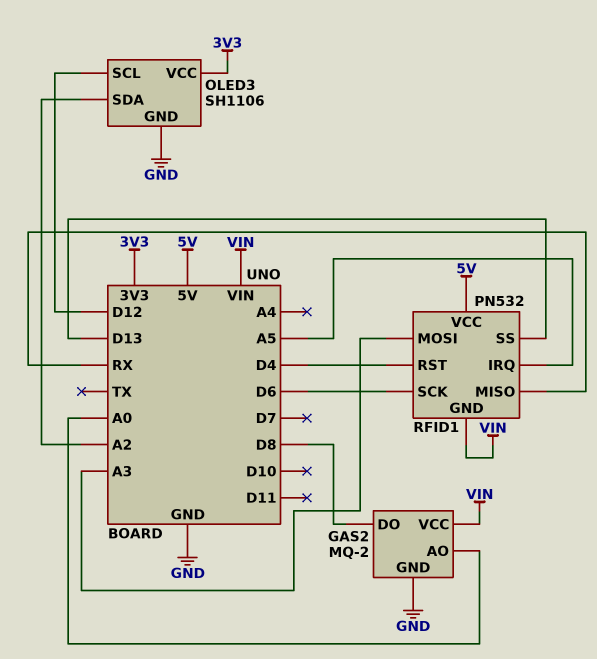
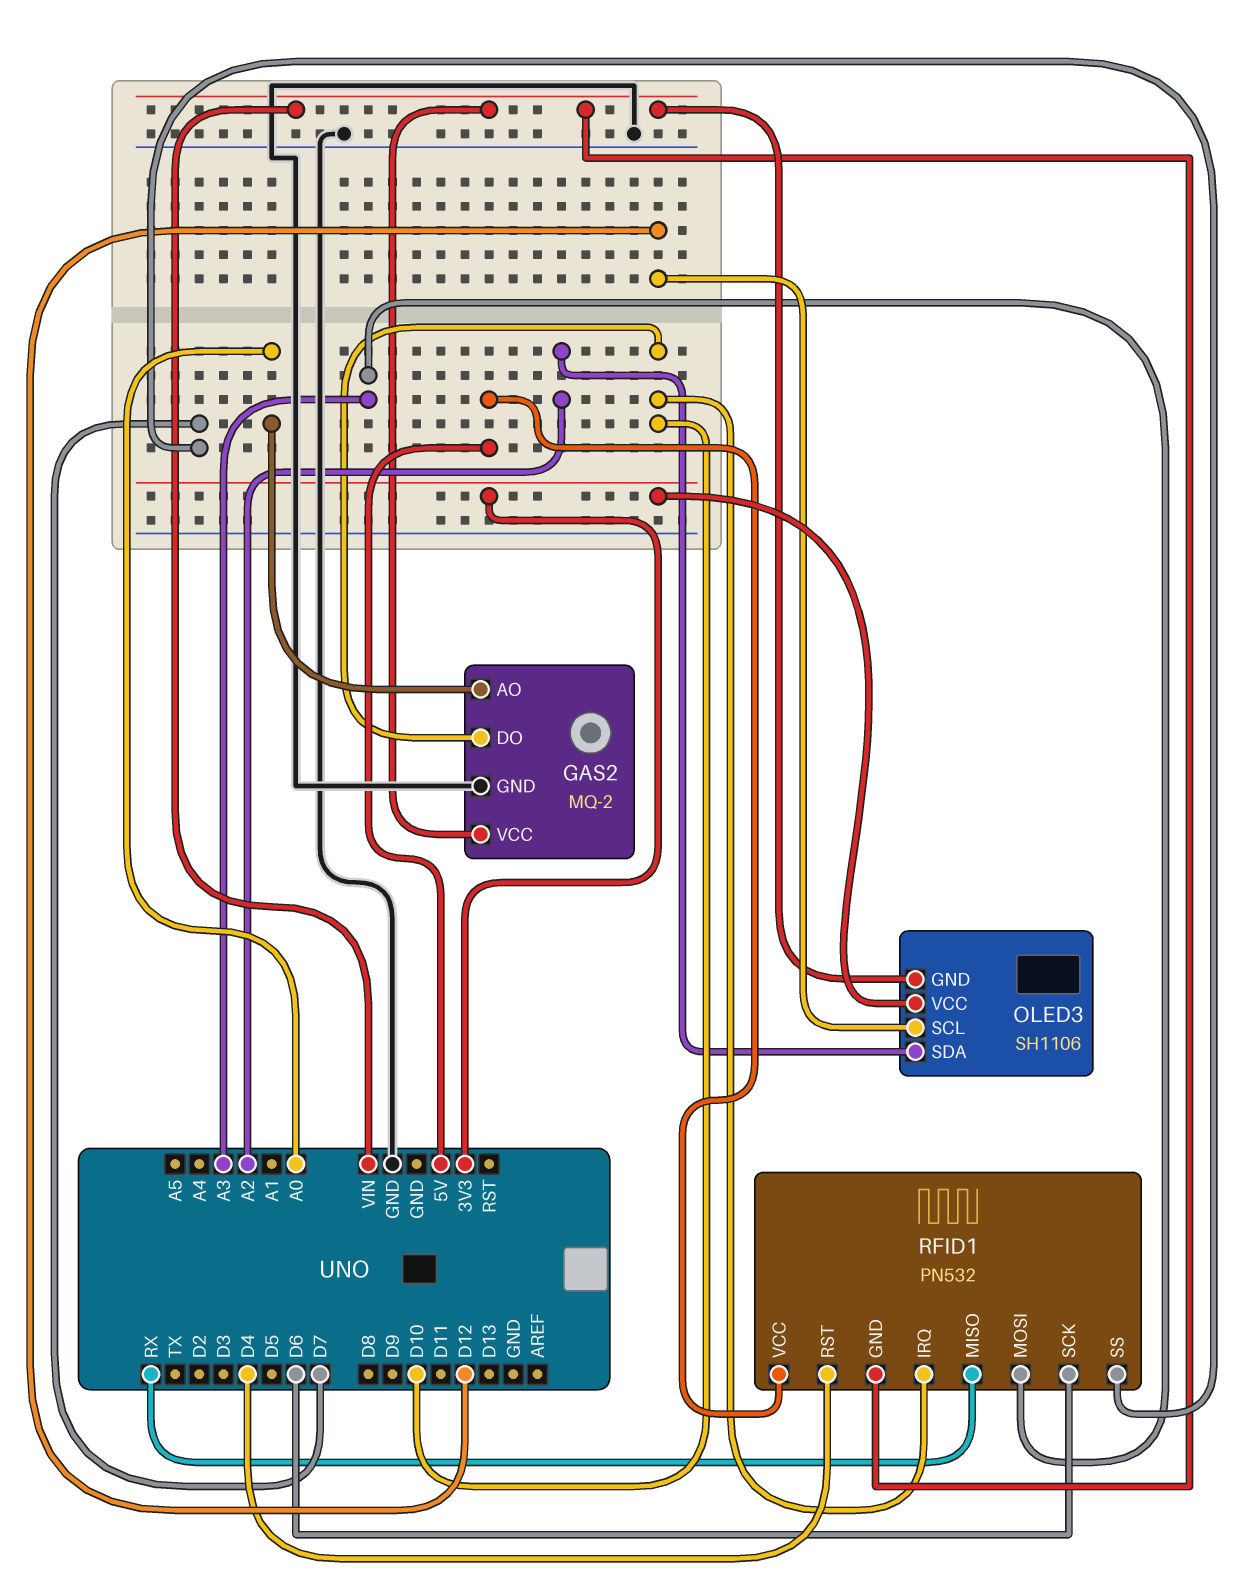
GAS2 pin DO: D8 -> D10
OLED3 pin GND: GND -> VIN
RFID1 pin IRQ: A5 -> D10
RFID1 pin SS: D13 -> D7

